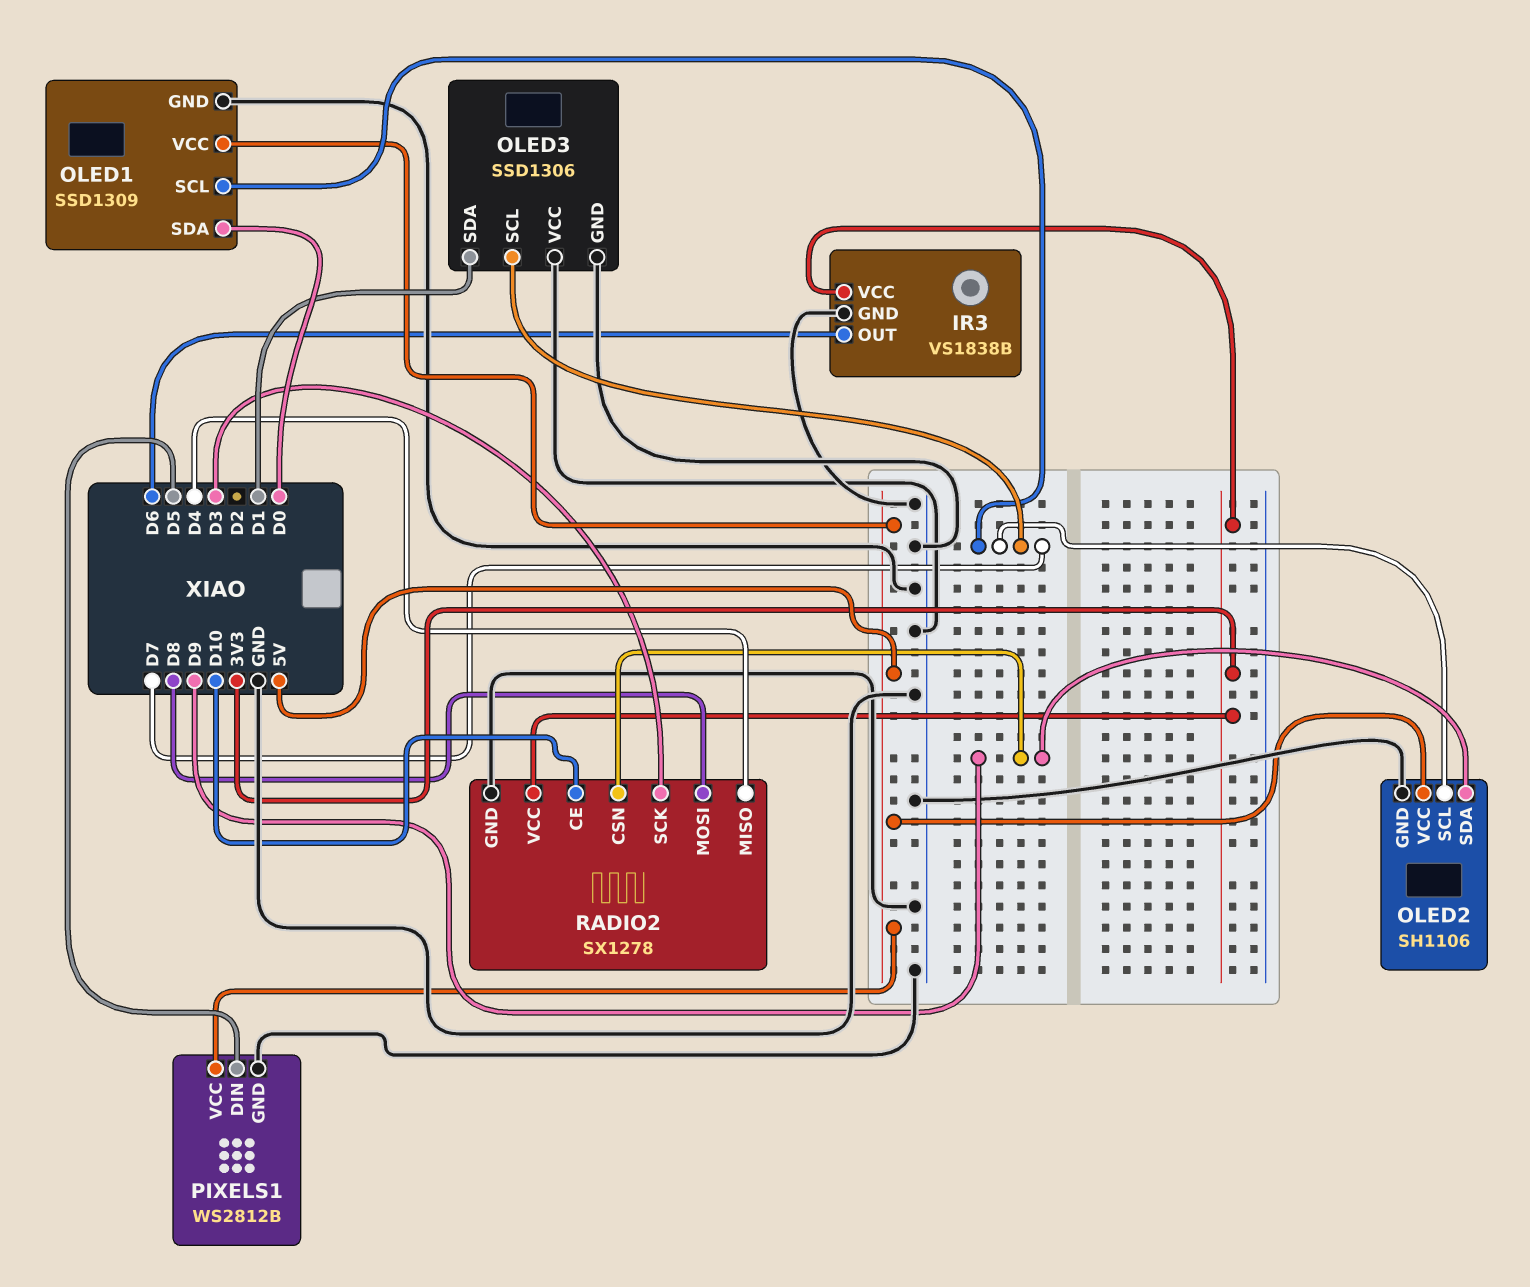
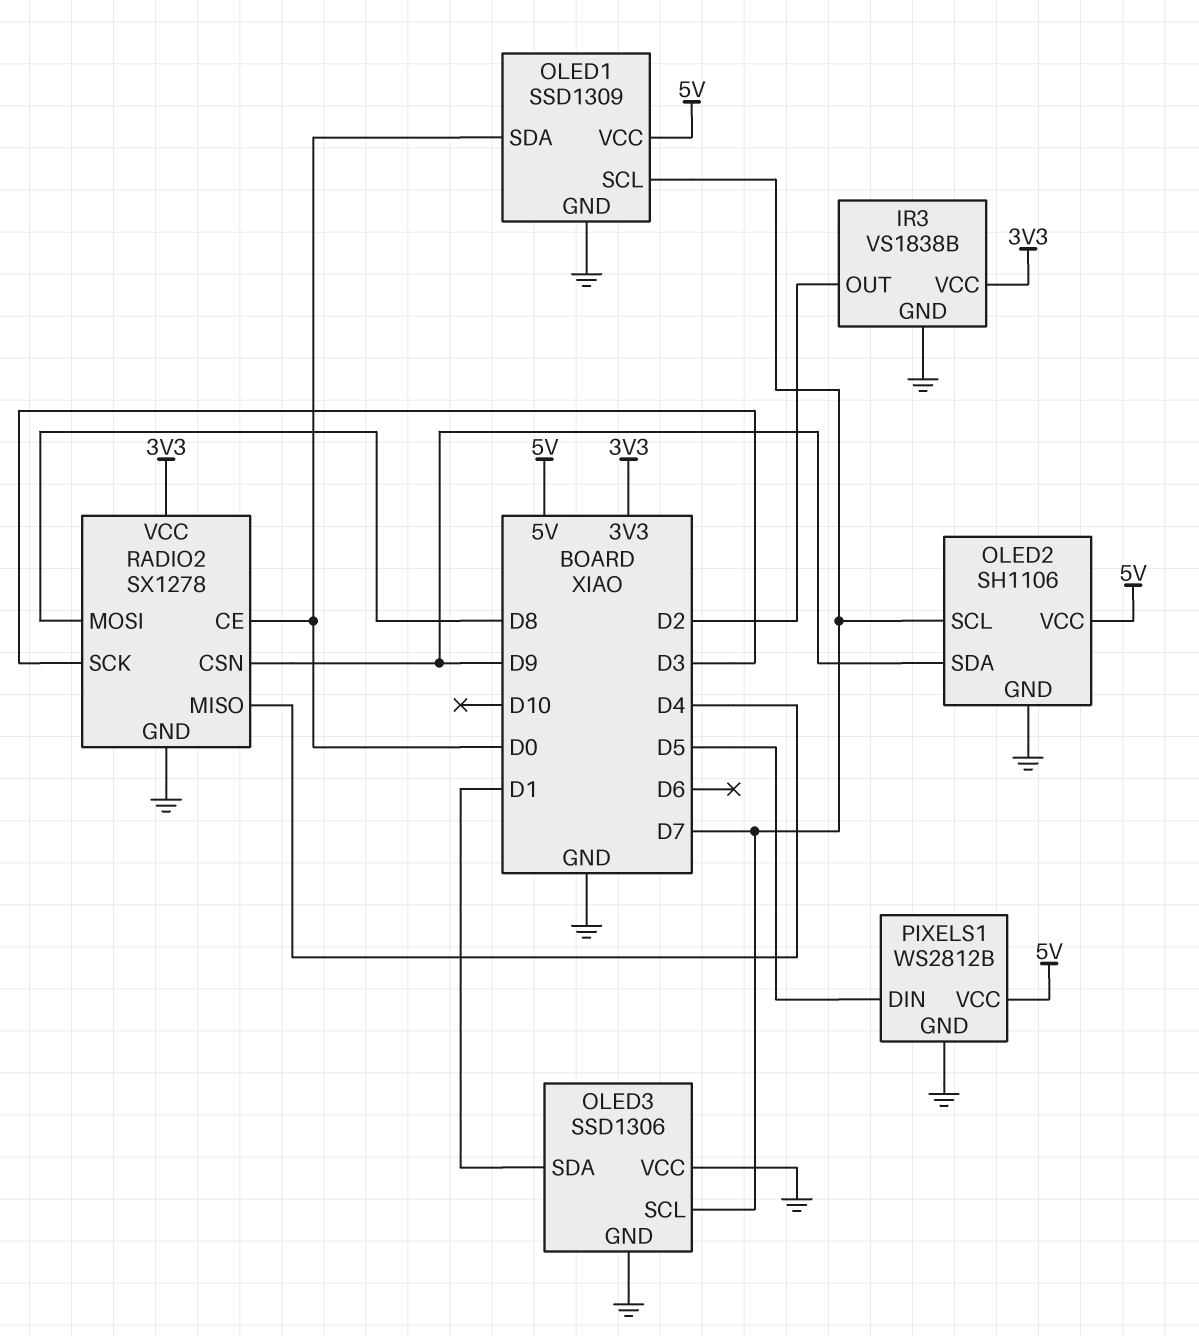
IR3 pin OUT: D6 -> D2
RADIO2 pin CE: D10 -> D0

